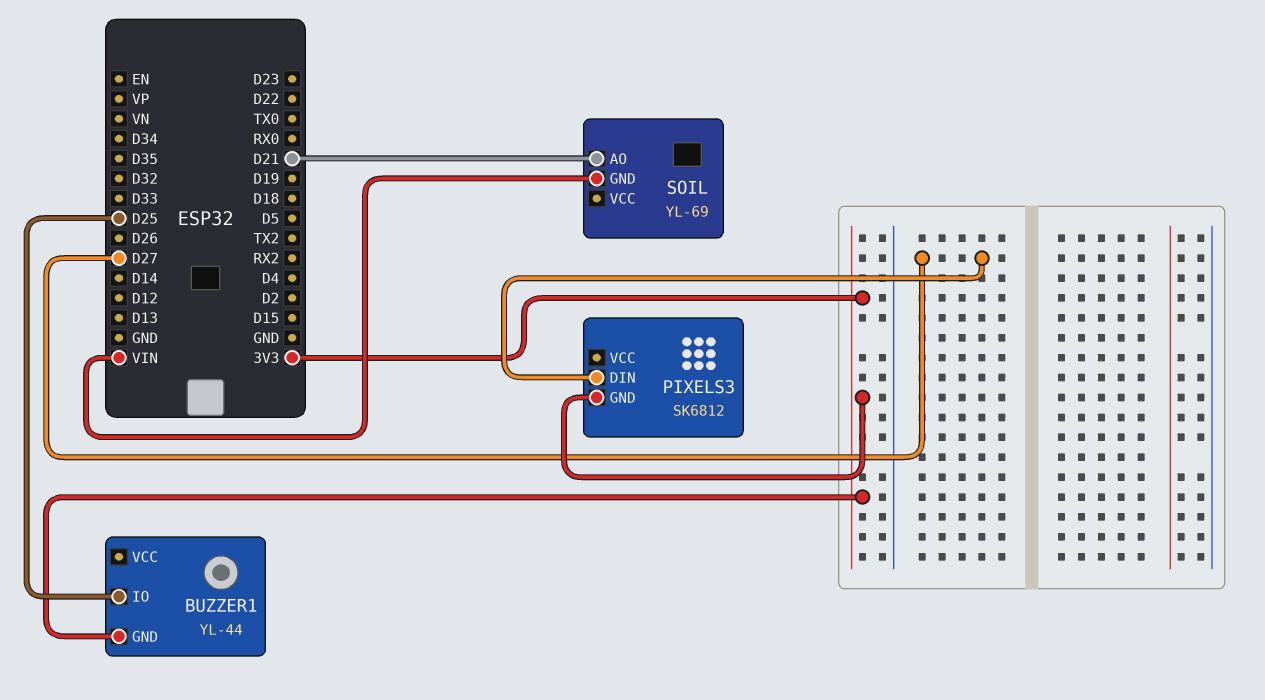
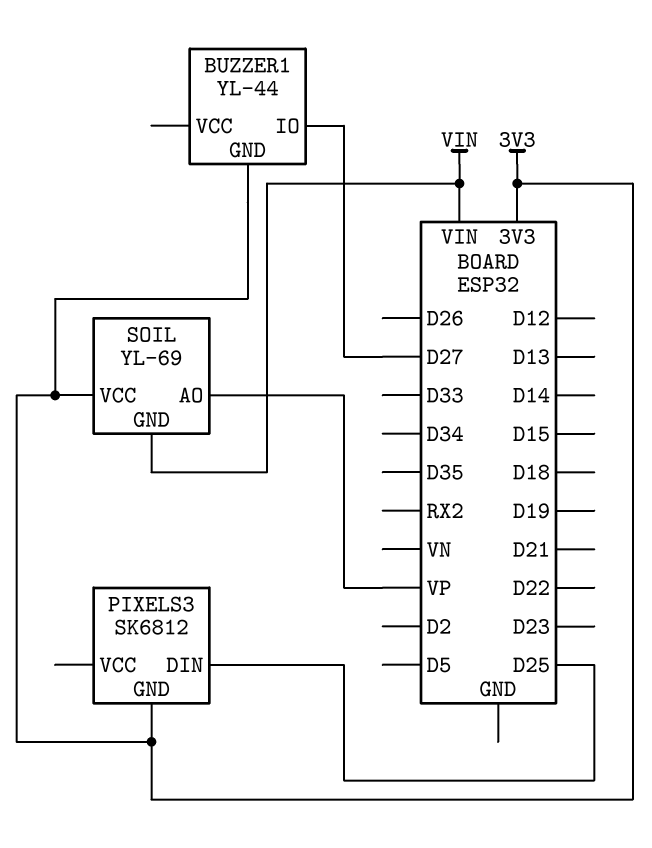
BUZZER1 pin IO: D25 -> D27
PIXELS3 pin DIN: D27 -> D25
SOIL pin AO: D21 -> VP
SOIL pin VCC: none -> 3V3

